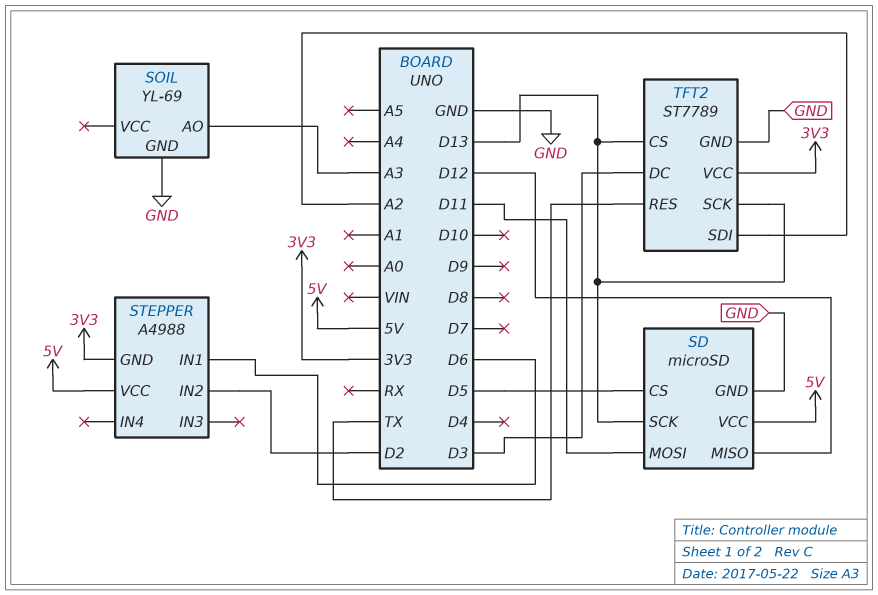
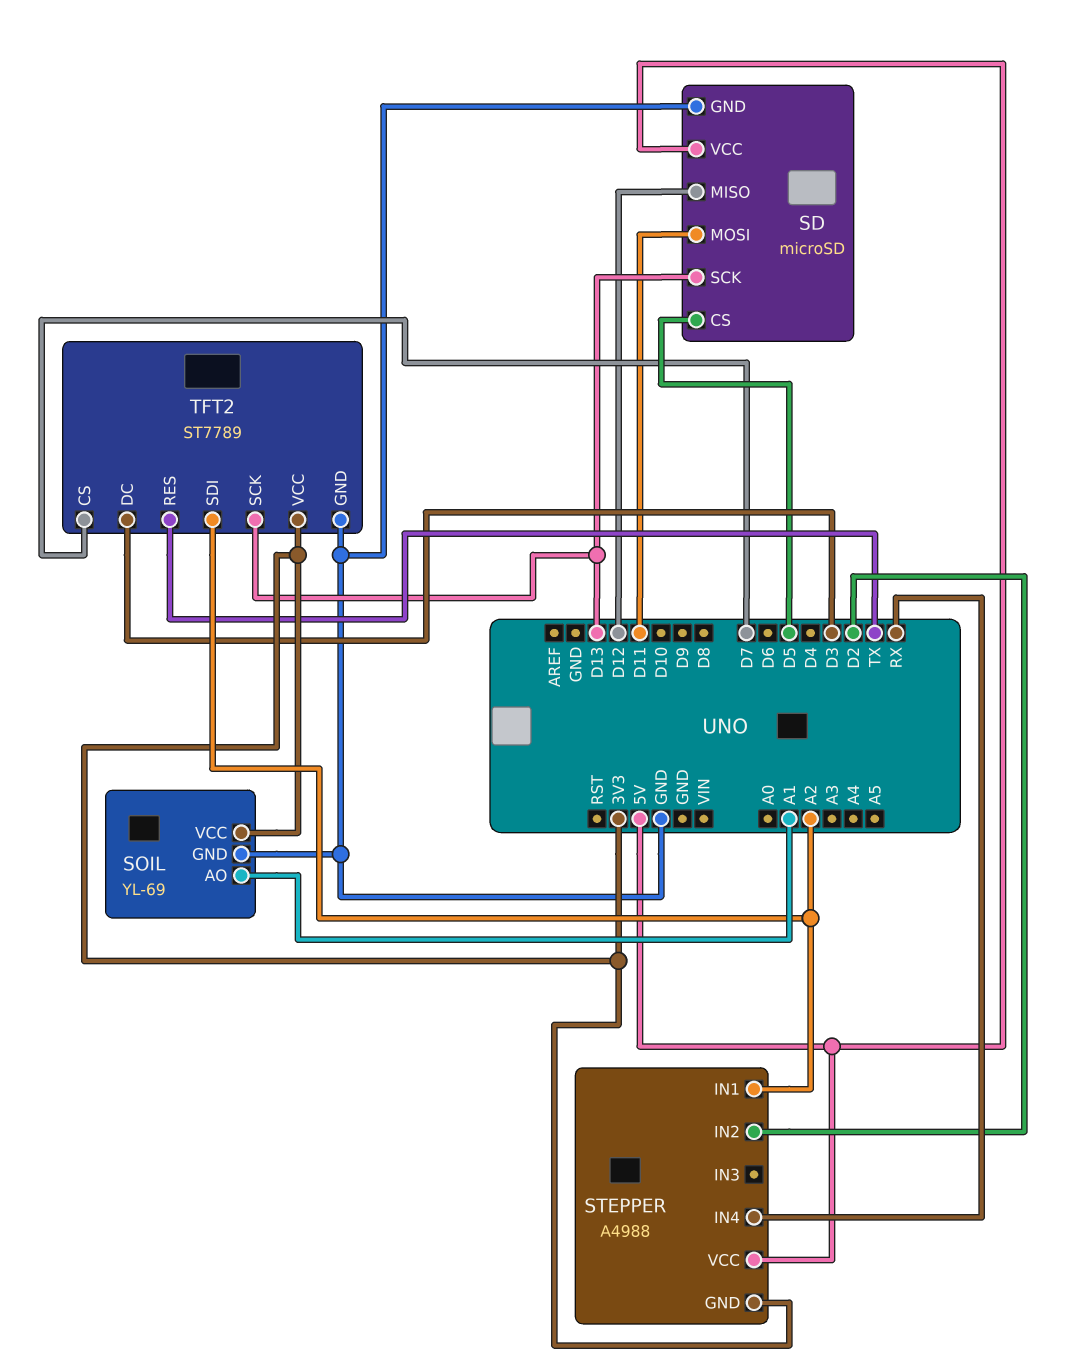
SOIL pin AO: A3 -> A1
SOIL pin VCC: none -> 3V3
STEPPER pin IN1: D6 -> A2
STEPPER pin IN4: none -> RX
TFT2 pin CS: D13 -> D7

